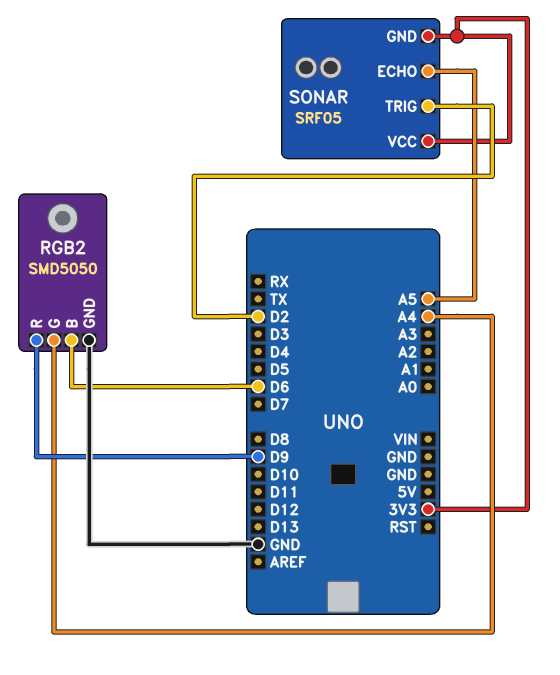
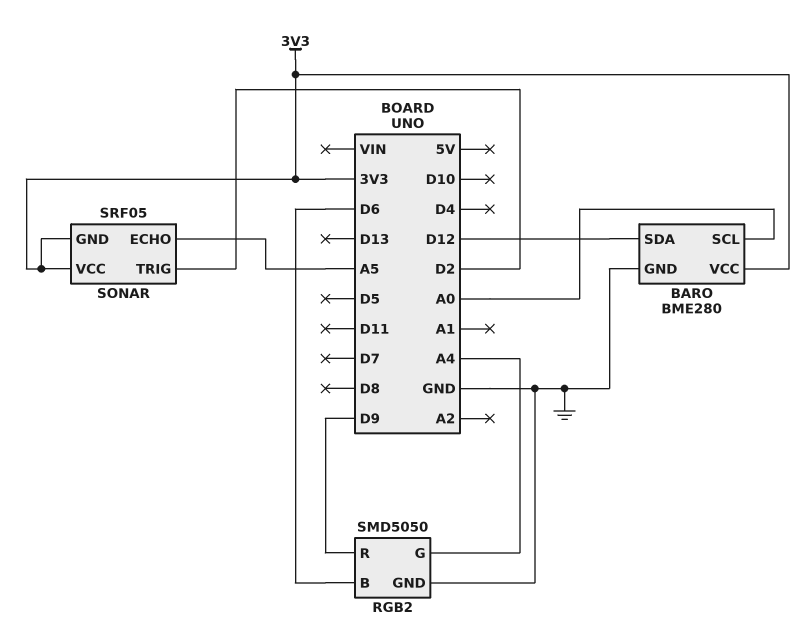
BARO: none -> BME280
BARO pin GND: none -> GND
BARO pin SCL: none -> A0
BARO pin SDA: none -> D12
BARO pin VCC: none -> 3V3

